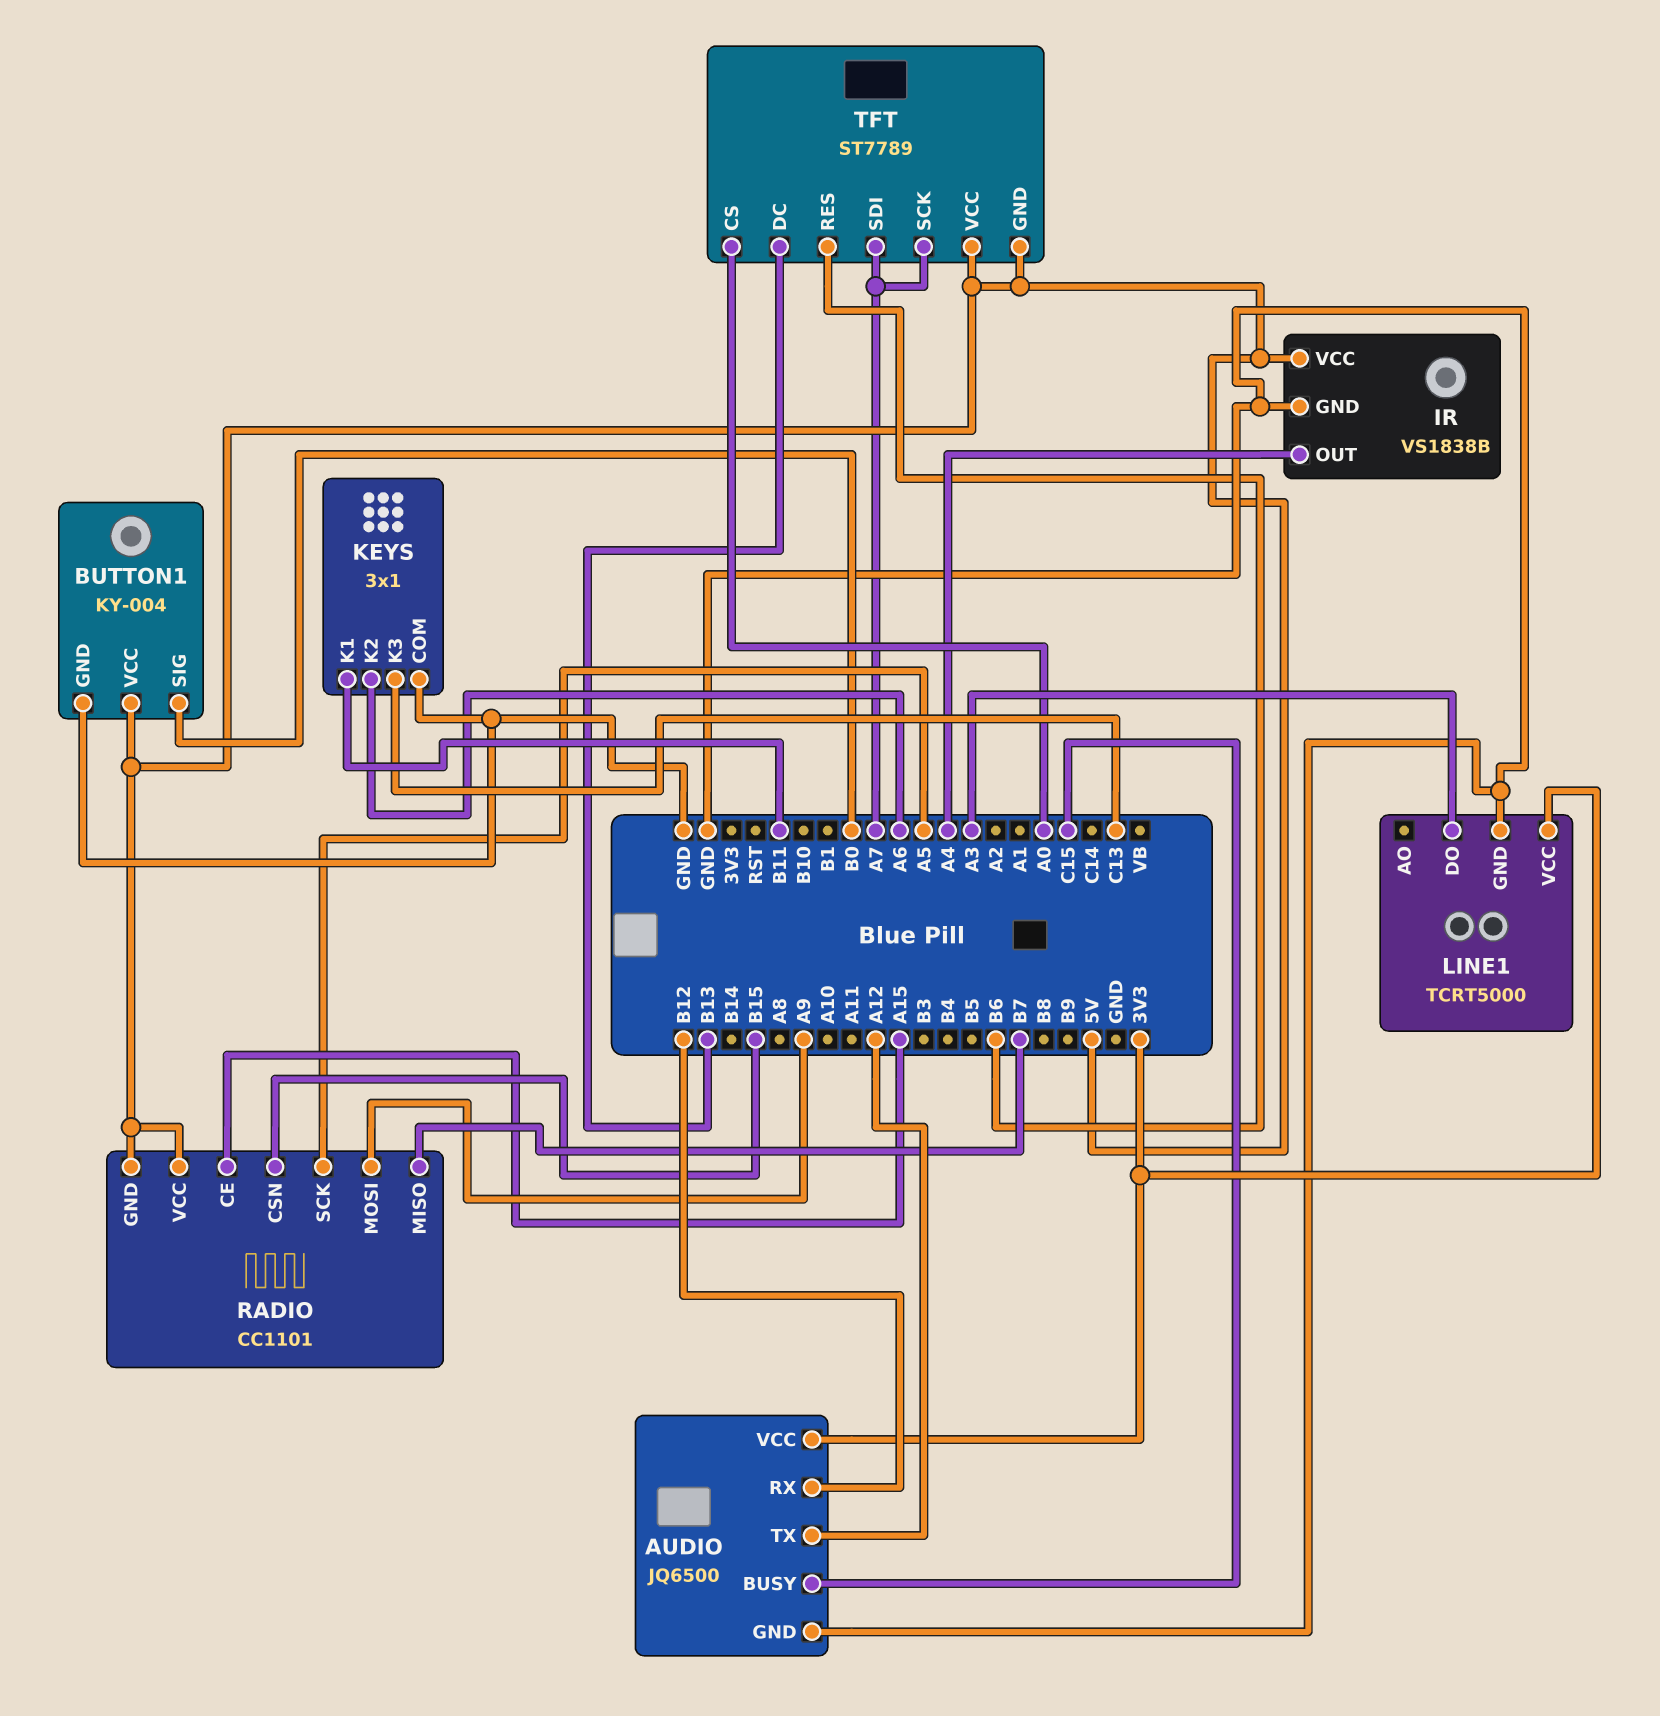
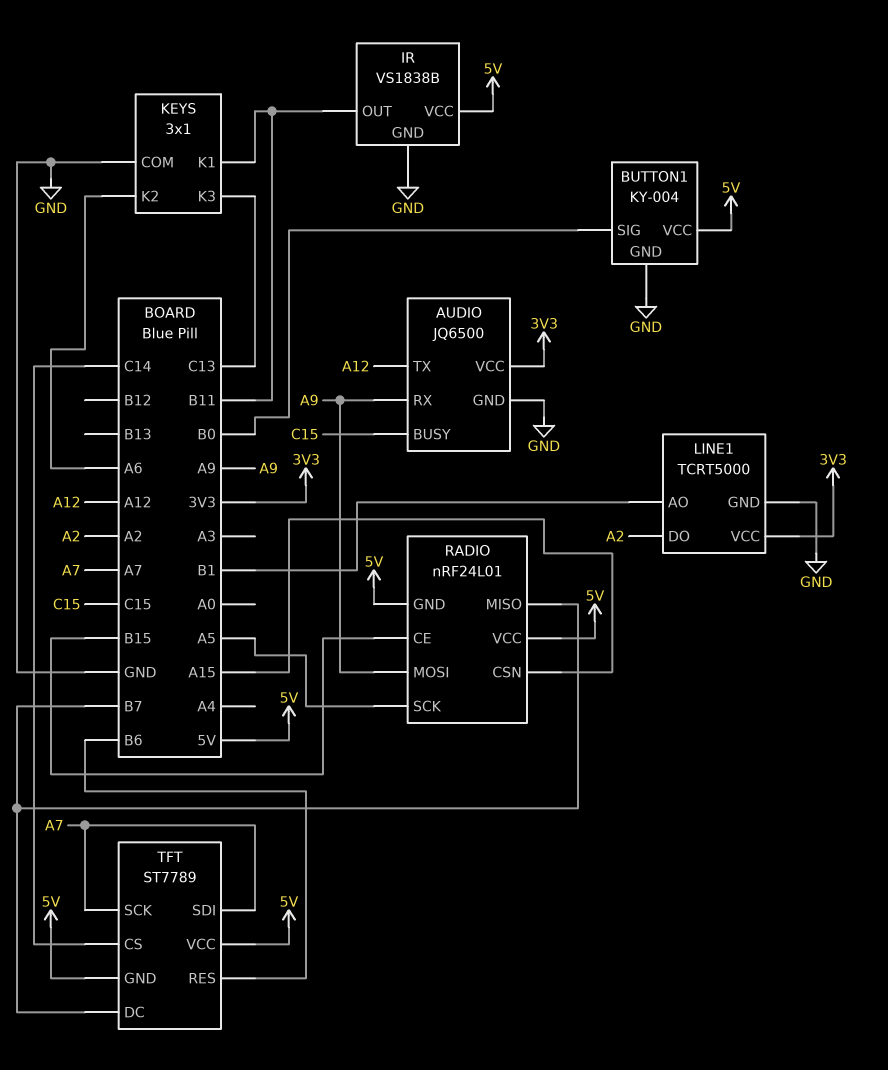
AUDIO pin RX: B12 -> A9
IR pin OUT: A4 -> B11
LINE1 pin AO: none -> B1
LINE1 pin DO: A3 -> A2
RADIO: CC1101 -> nRF24L01
RADIO pin CE: A15 -> B15
RADIO pin CSN: B15 -> A15
TFT pin CS: A0 -> C14
TFT pin DC: B13 -> B7

